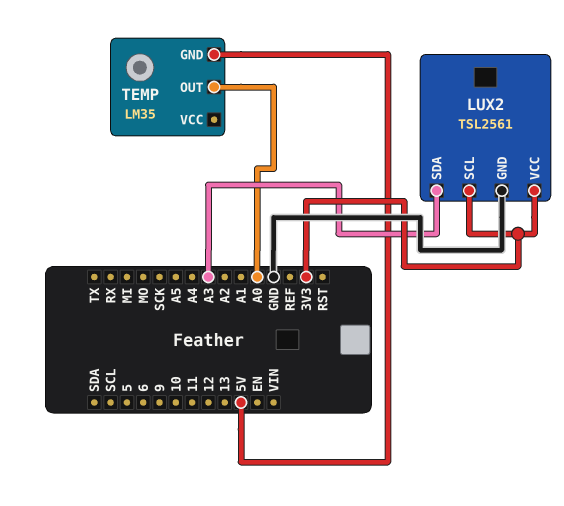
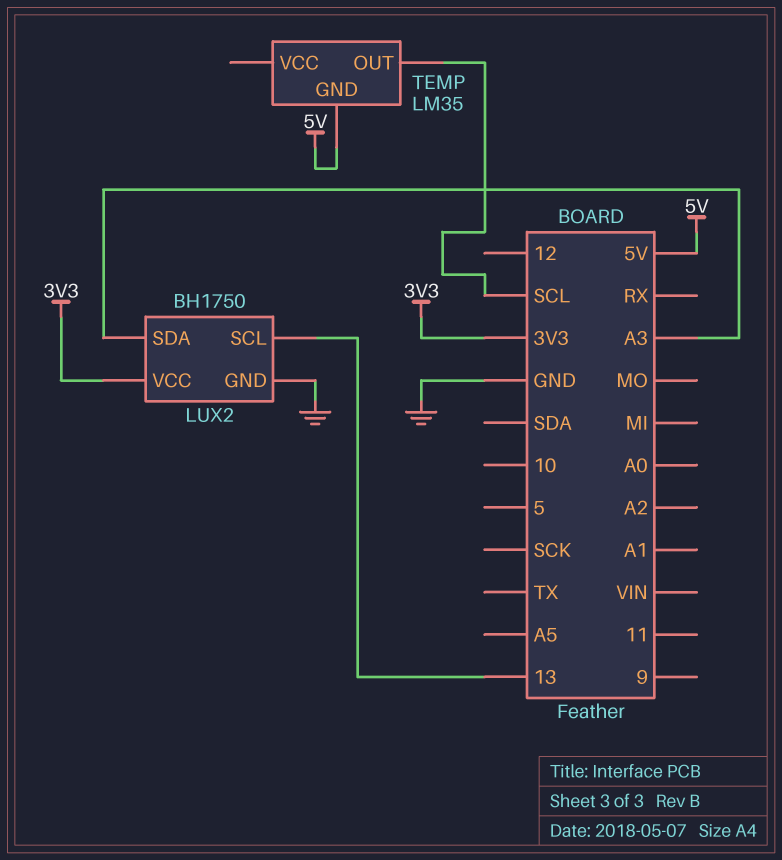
LUX2: TSL2561 -> BH1750
LUX2 pin SCL: 3V3 -> 13
TEMP pin OUT: A0 -> SCL

